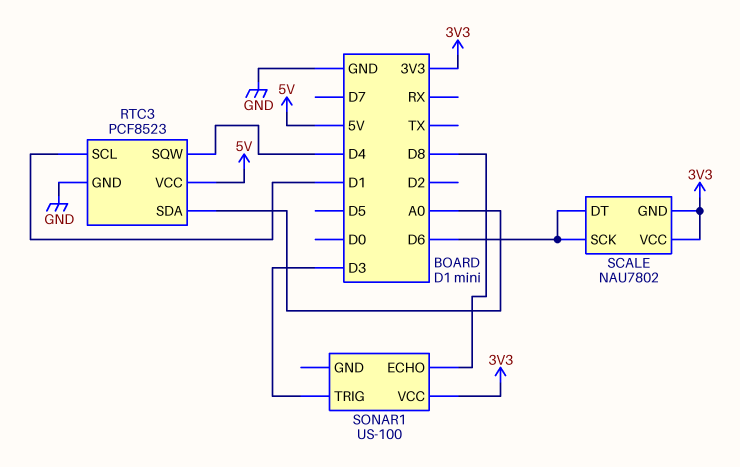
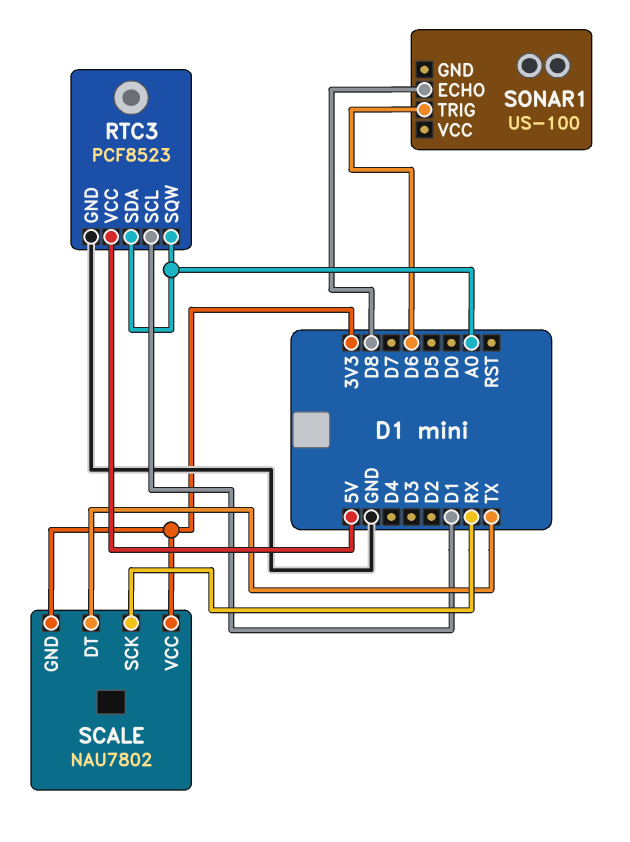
RTC3 pin SQW: D4 -> A0
SCALE pin DT: D6 -> TX
SCALE pin SCK: D6 -> RX
SONAR1 pin TRIG: D3 -> D6
SONAR1 pin VCC: 3V3 -> none

